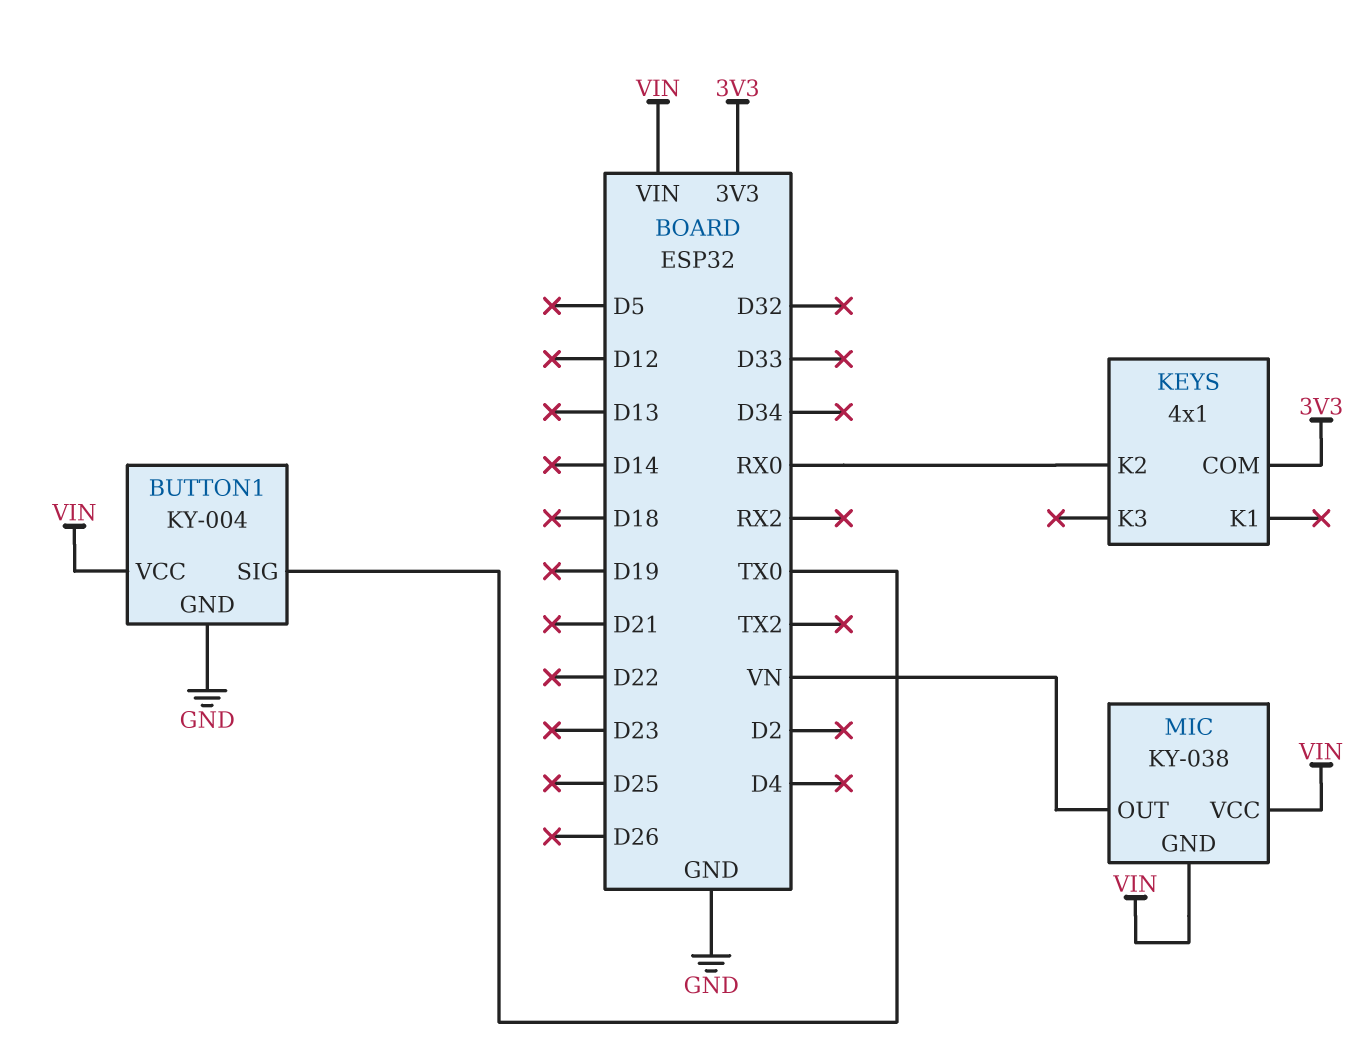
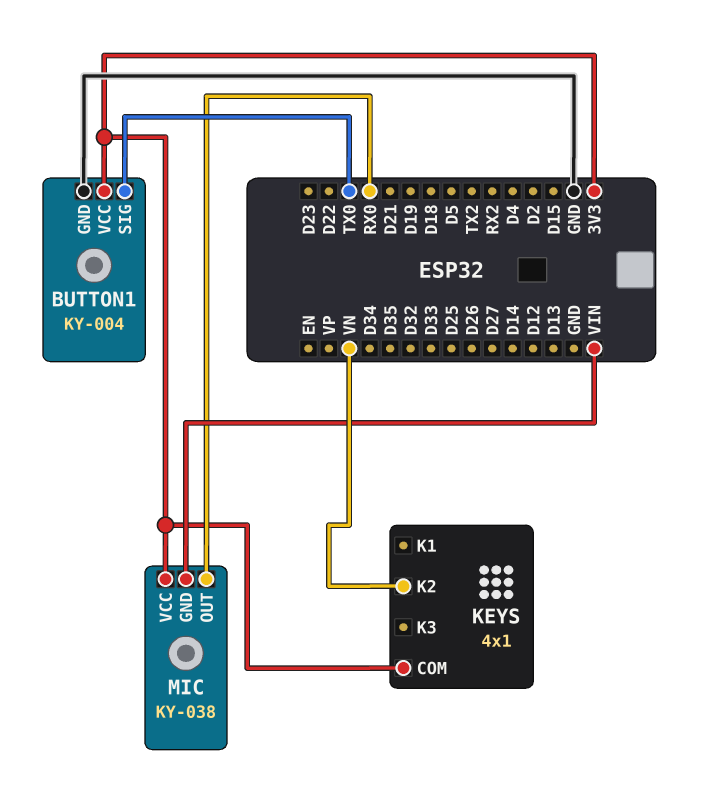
BUTTON1 pin VCC: VIN -> 3V3
KEYS pin K2: RX0 -> VN
MIC pin OUT: VN -> RX0
MIC pin VCC: VIN -> 3V3

